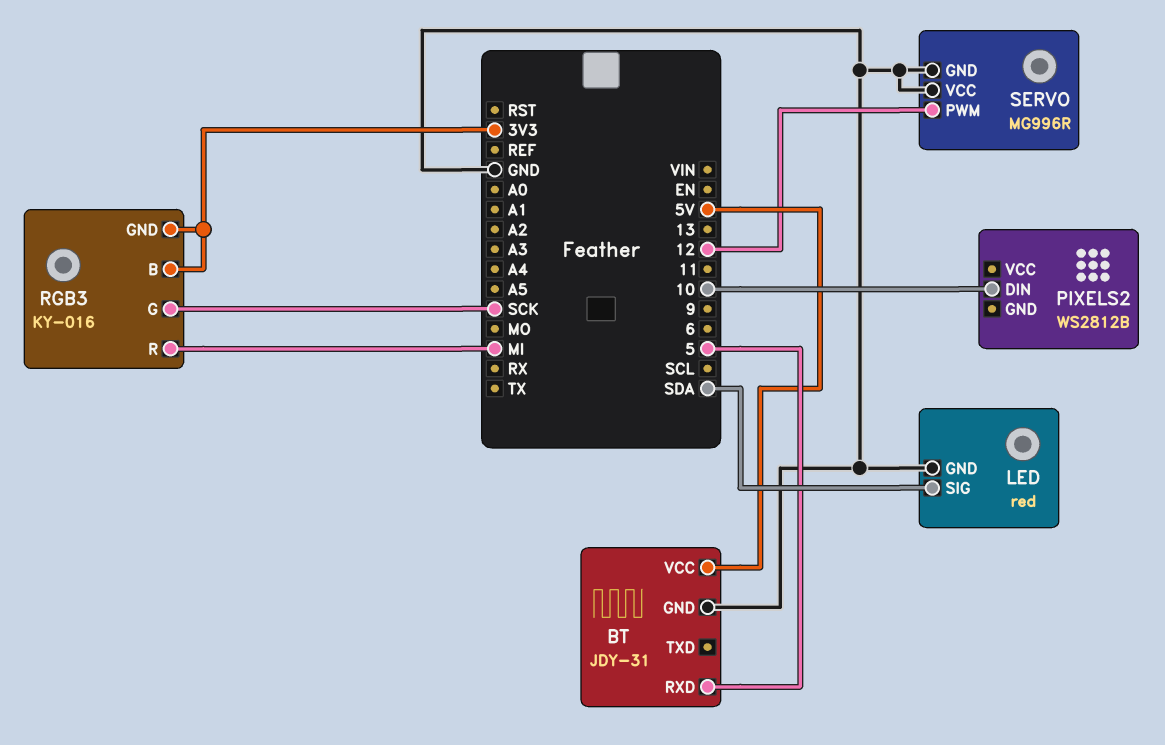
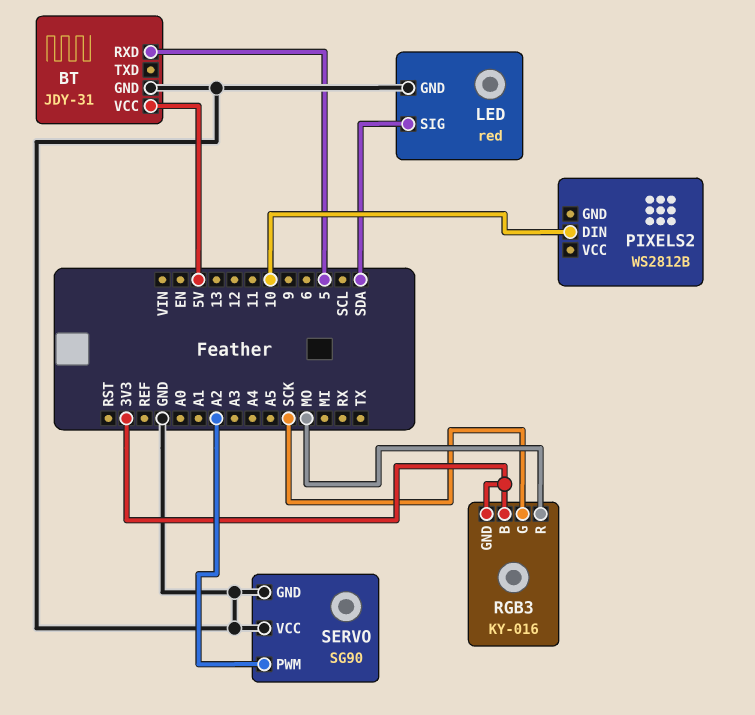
RGB3 pin R: MI -> MO
SERVO: MG996R -> SG90
SERVO pin PWM: 12 -> A2

